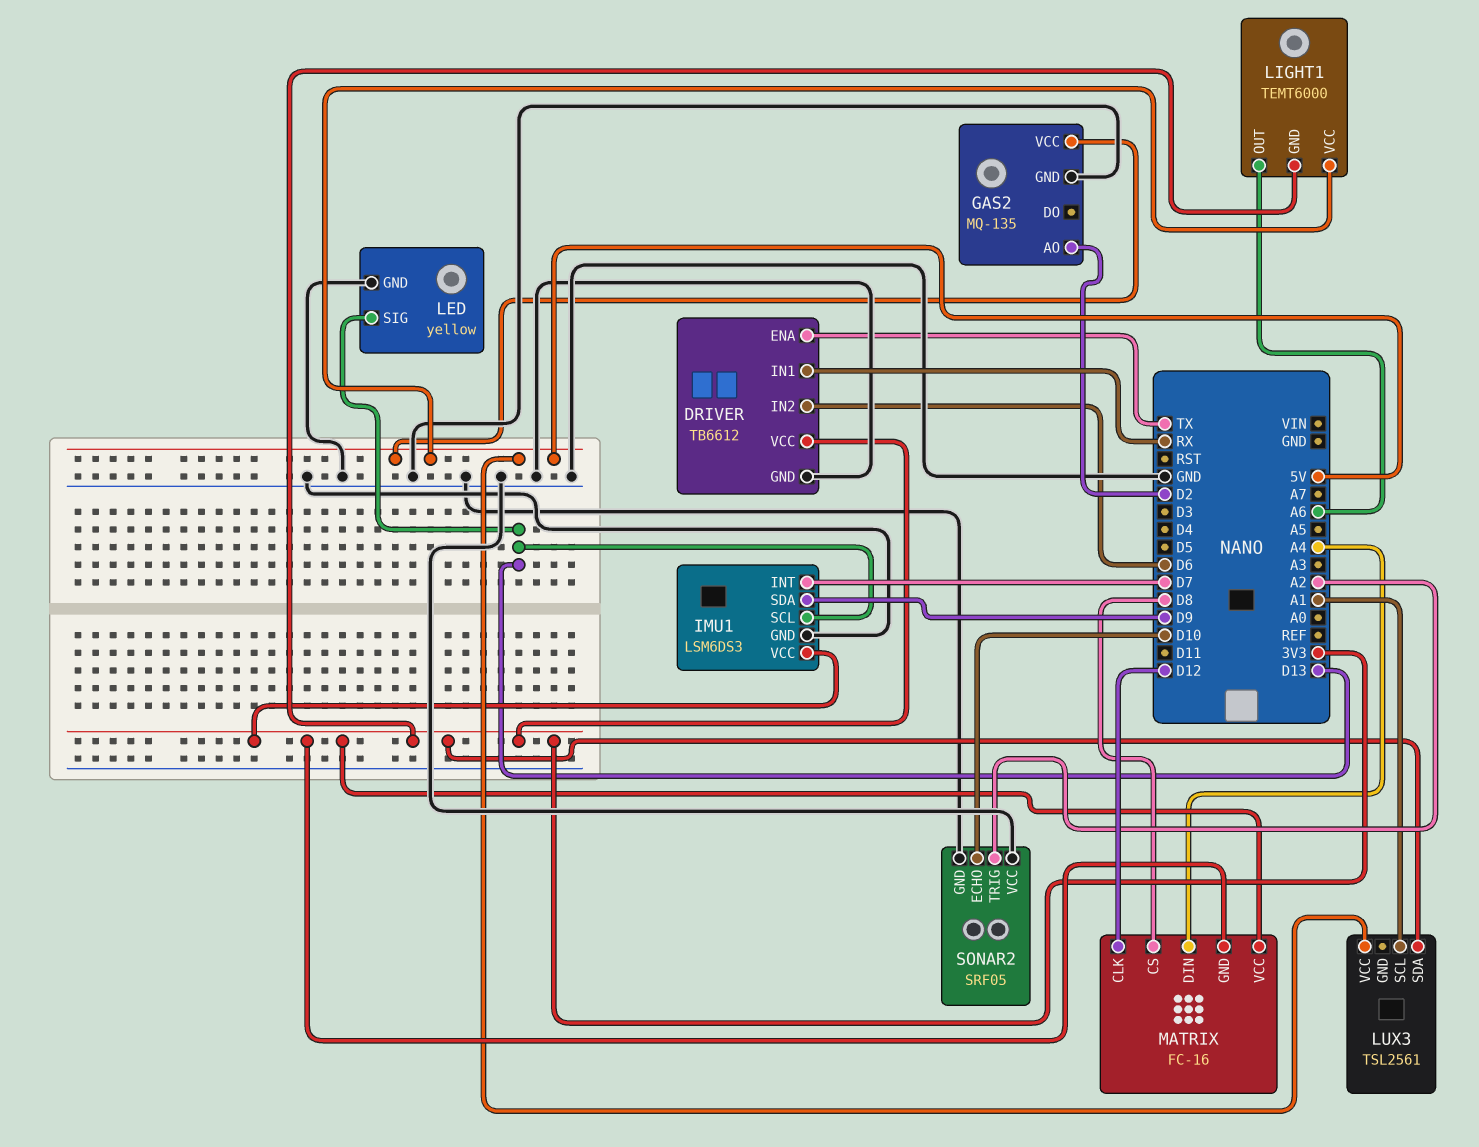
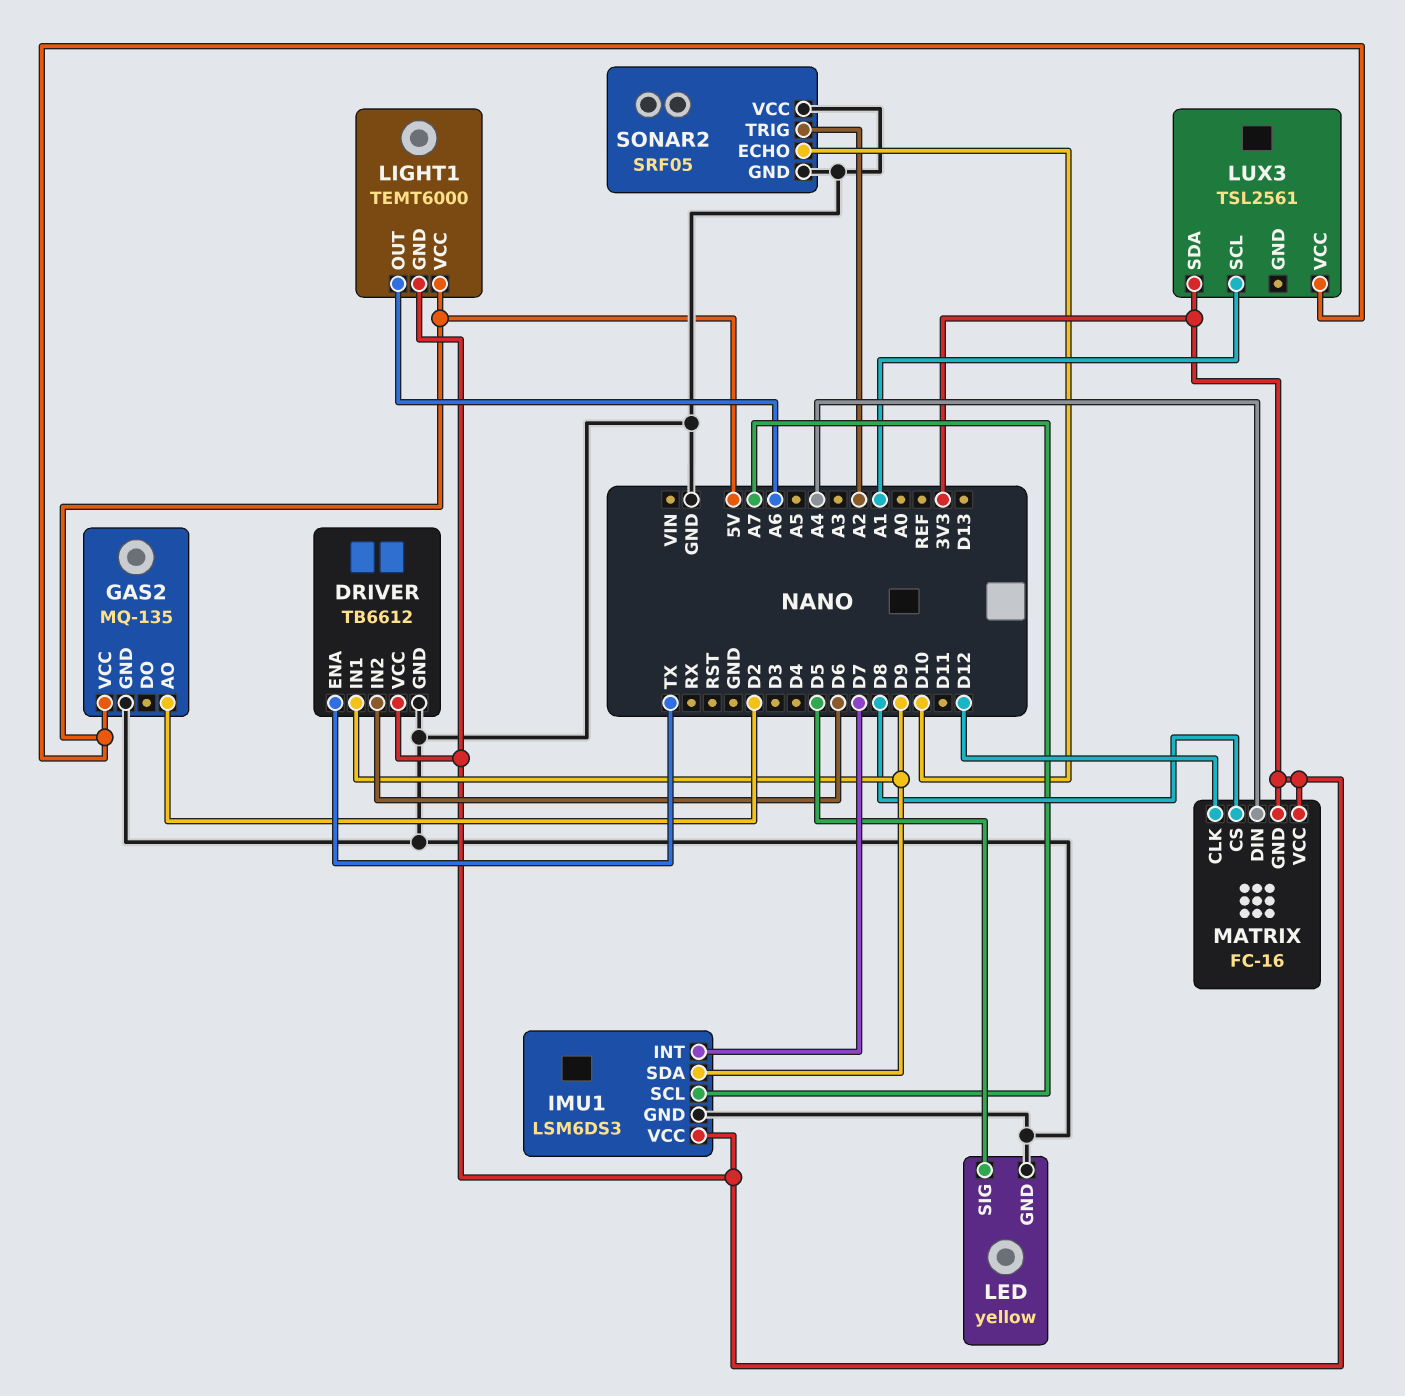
DRIVER pin IN1: RX -> D9
IMU1 pin SCL: D13 -> A7
LED pin SIG: D13 -> D5

